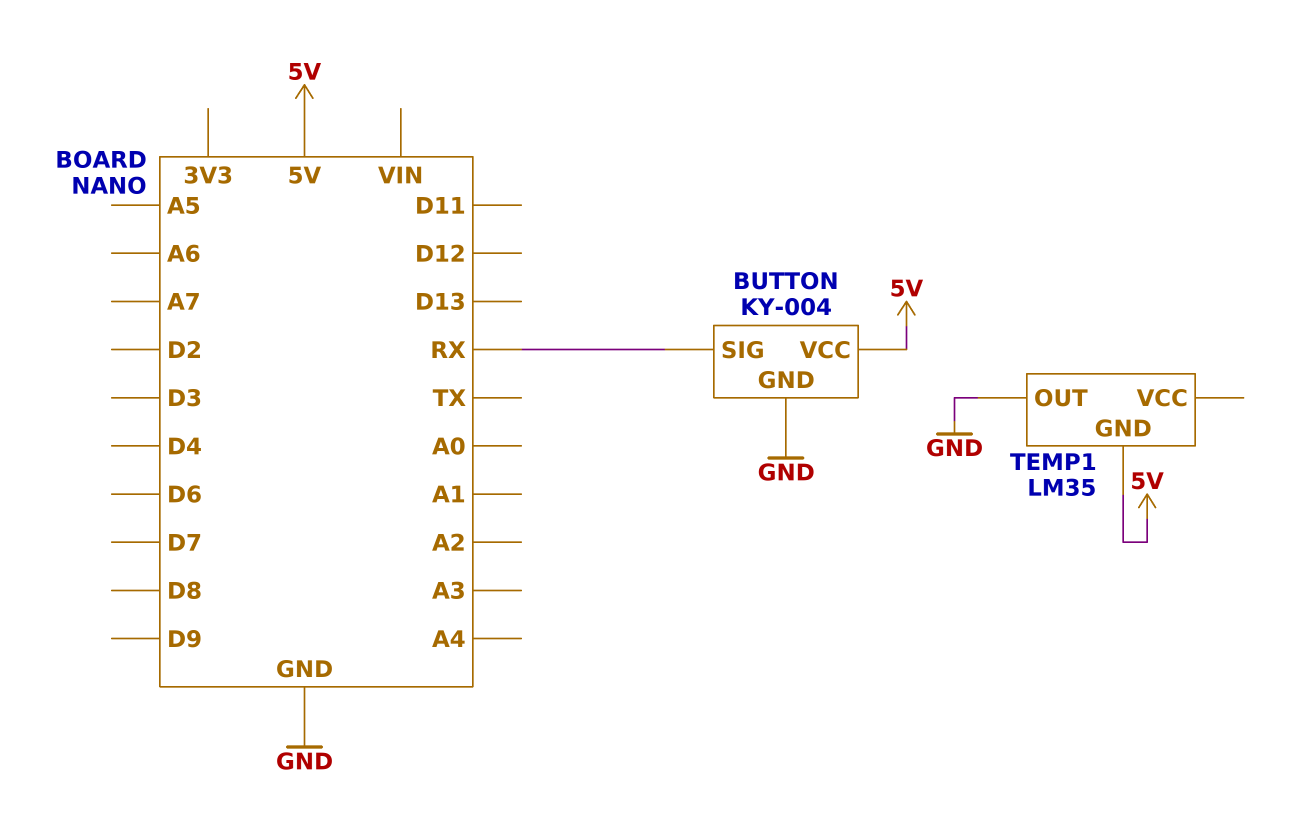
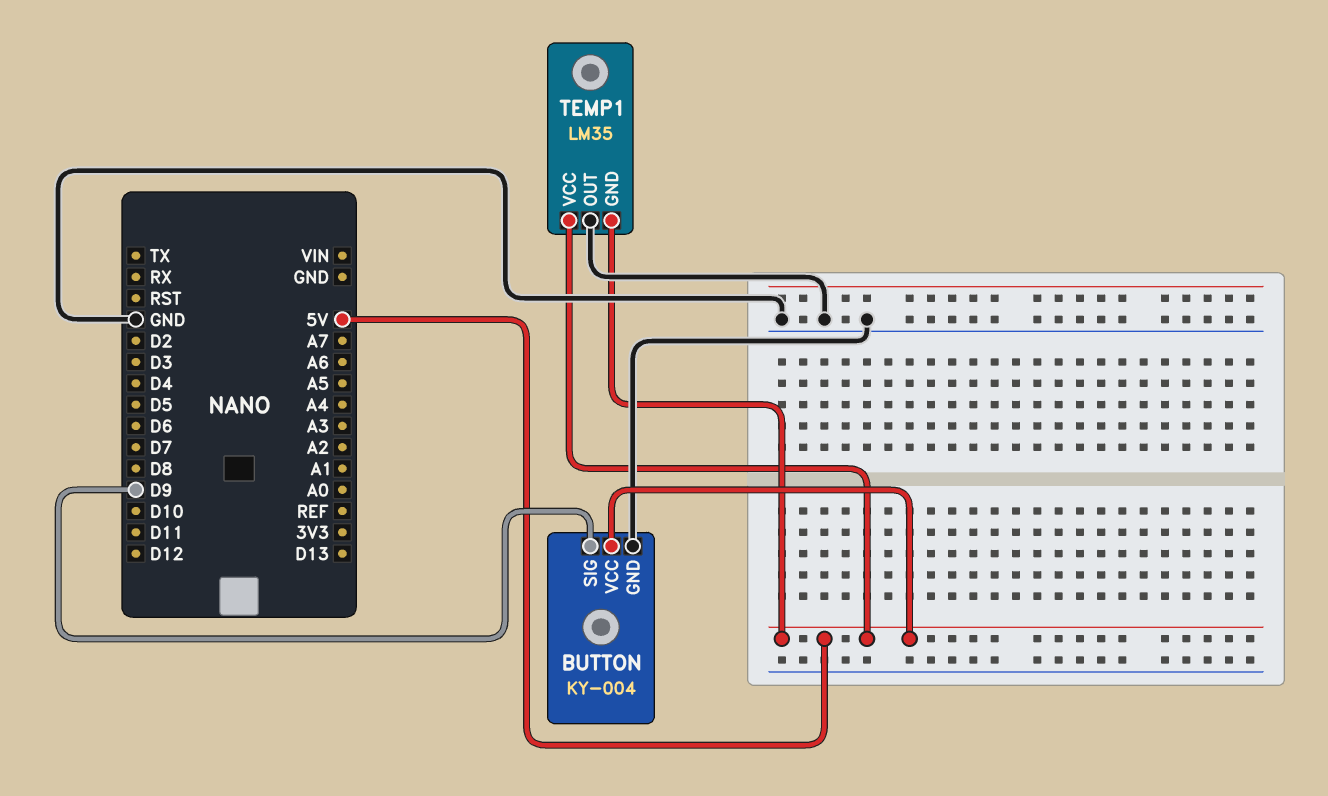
BUTTON pin SIG: RX -> D9
TEMP1 pin VCC: none -> 5V

